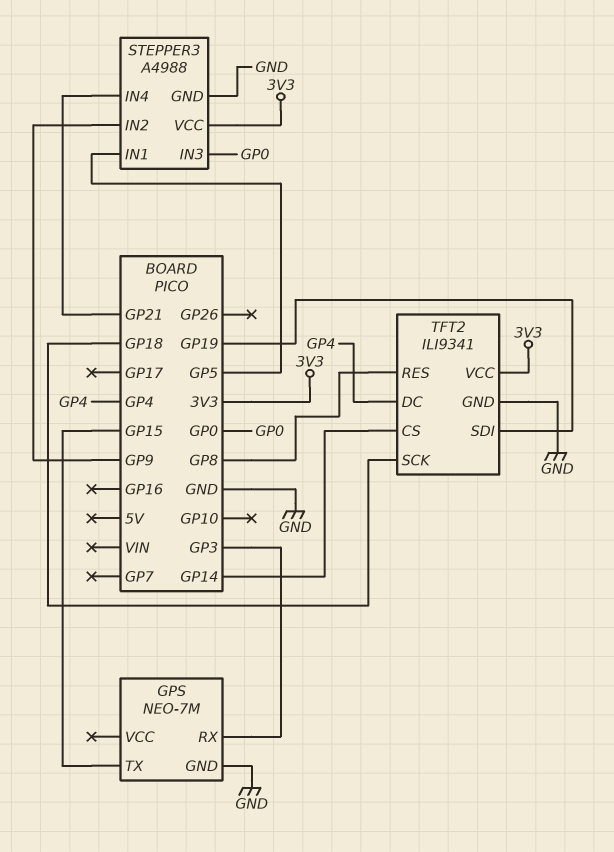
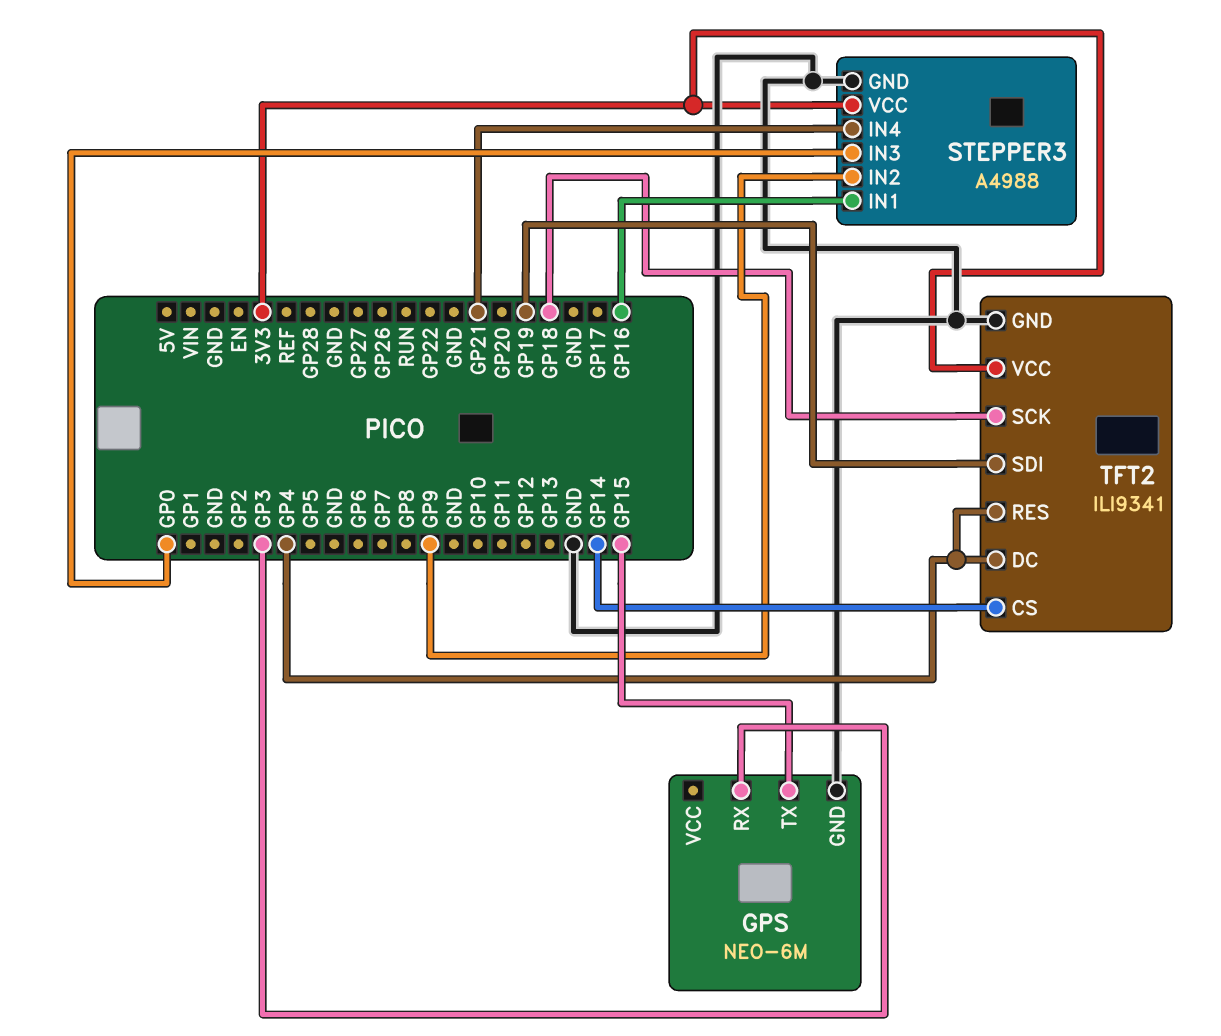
GPS: NEO-7M -> NEO-6M
STEPPER3 pin IN1: GP5 -> GP16
TFT2 pin RES: GP8 -> GP4

